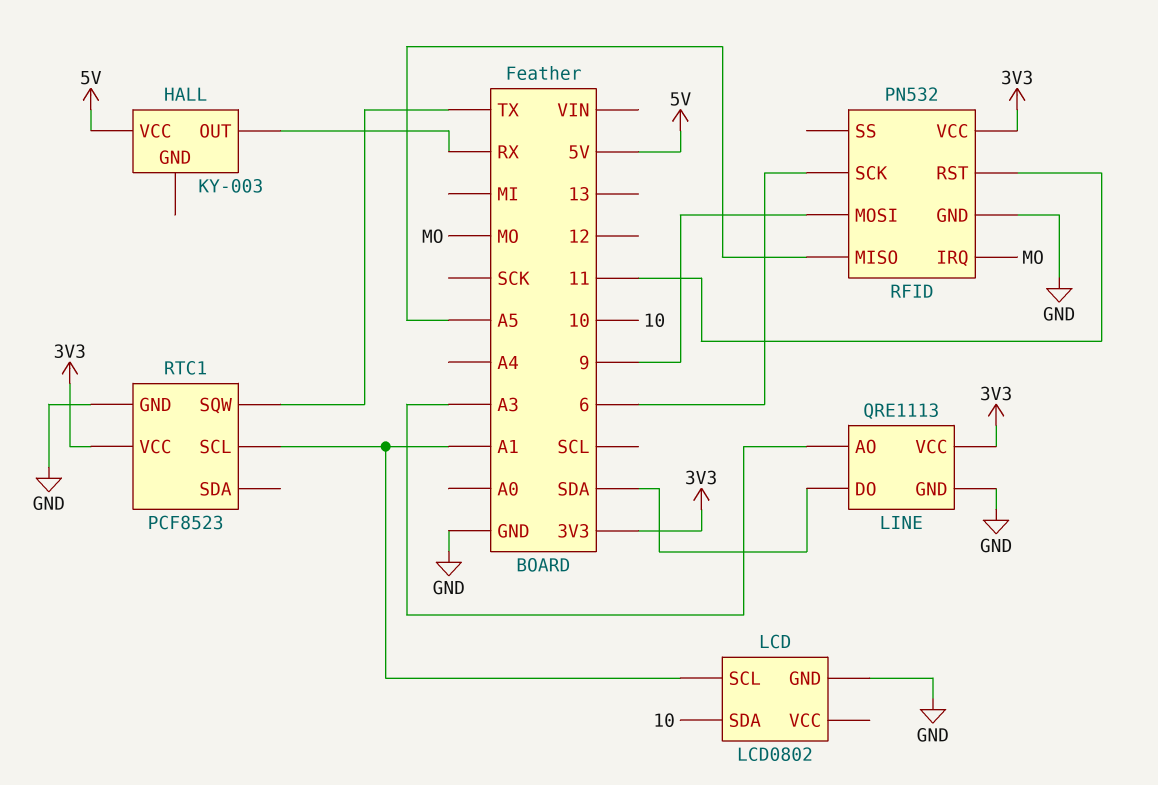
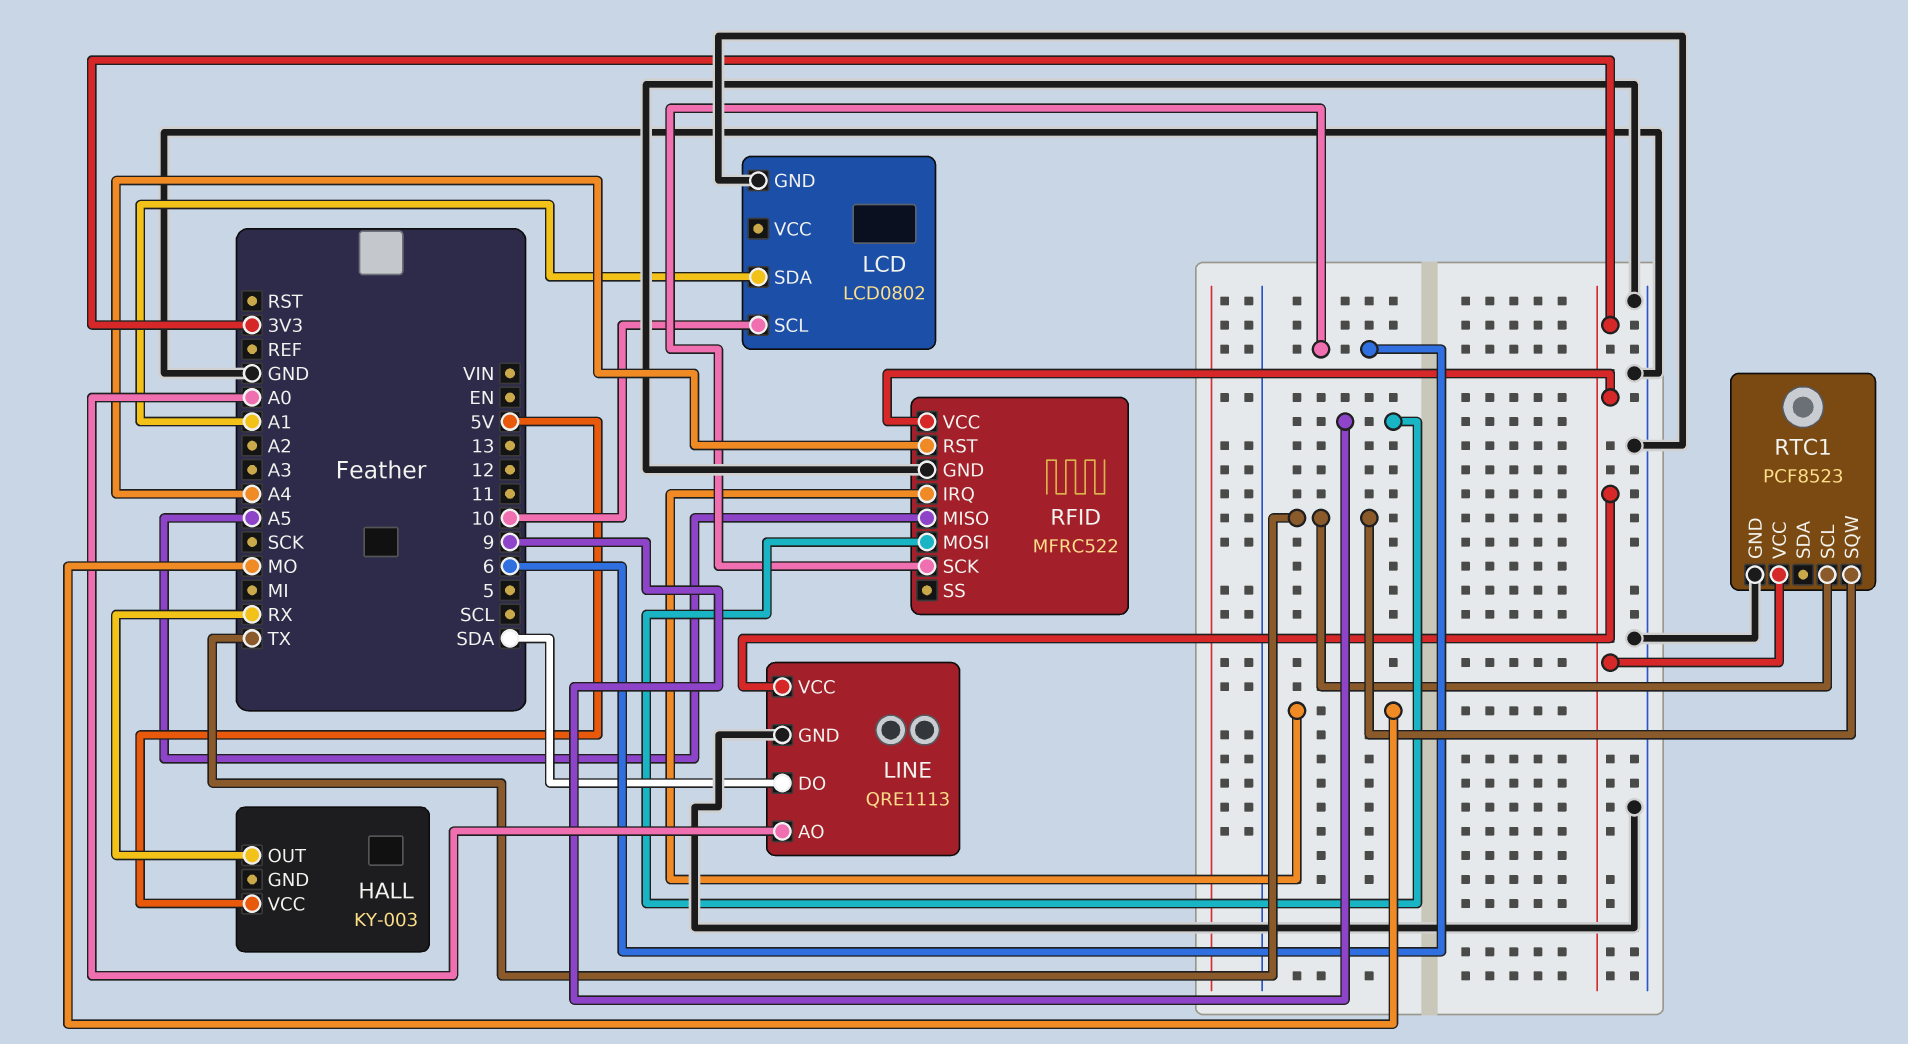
LCD pin SCL: A1 -> 10
LCD pin SDA: 10 -> A1
LINE pin AO: A3 -> A0
RFID: PN532 -> MFRC522
RFID pin RST: 11 -> A4
RTC1 pin SCL: A1 -> TX

